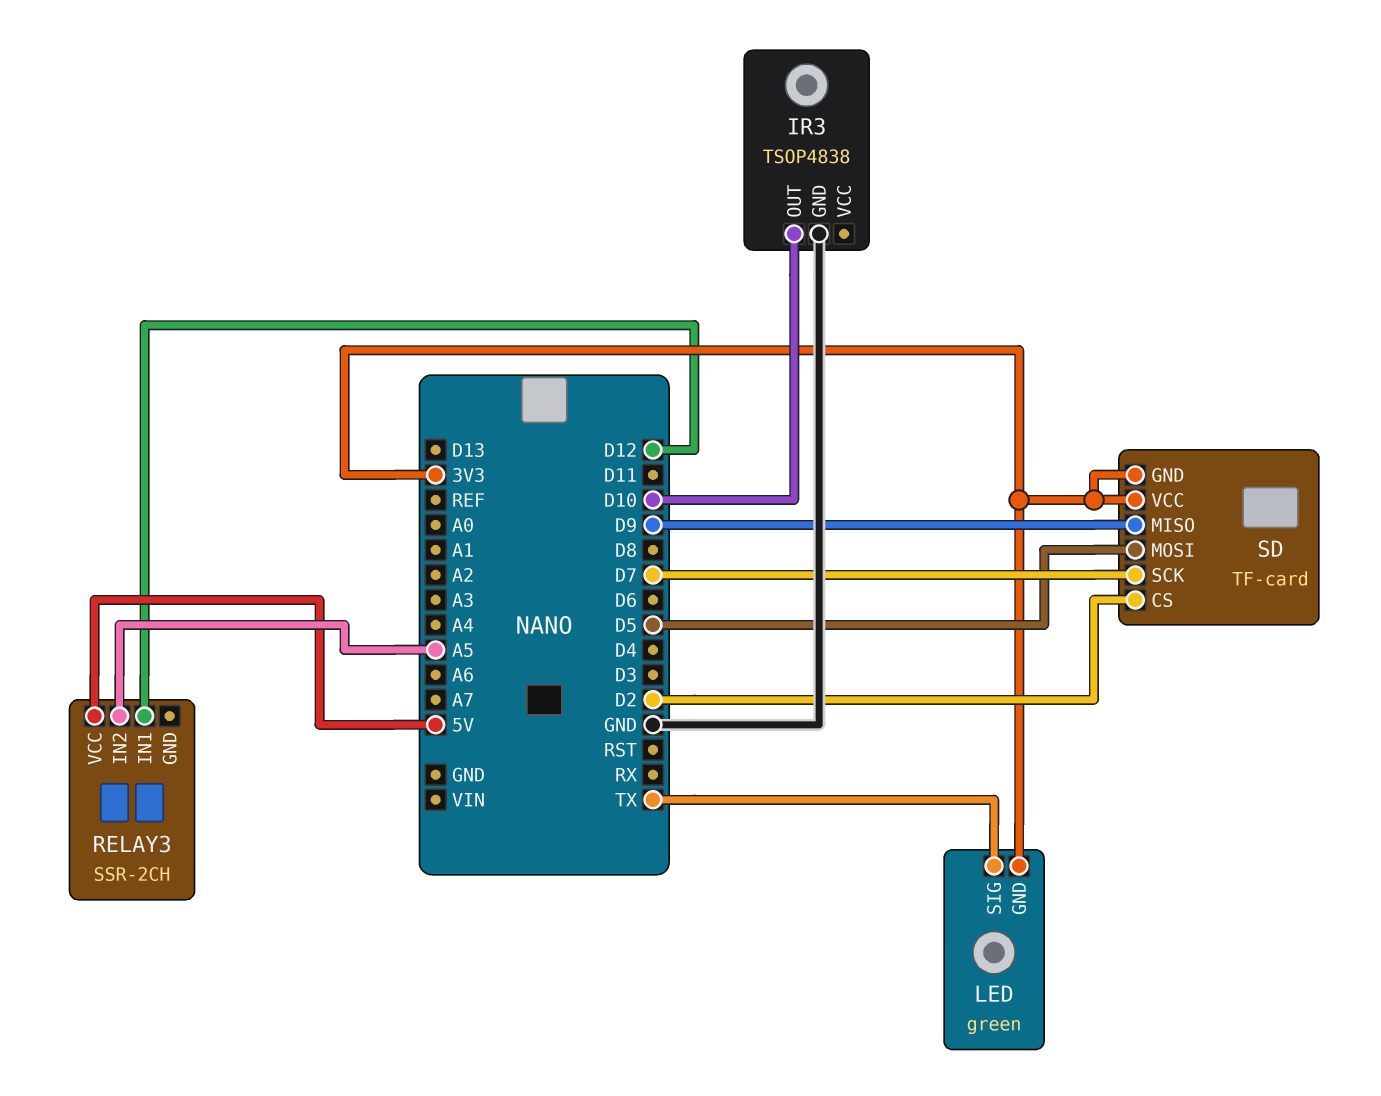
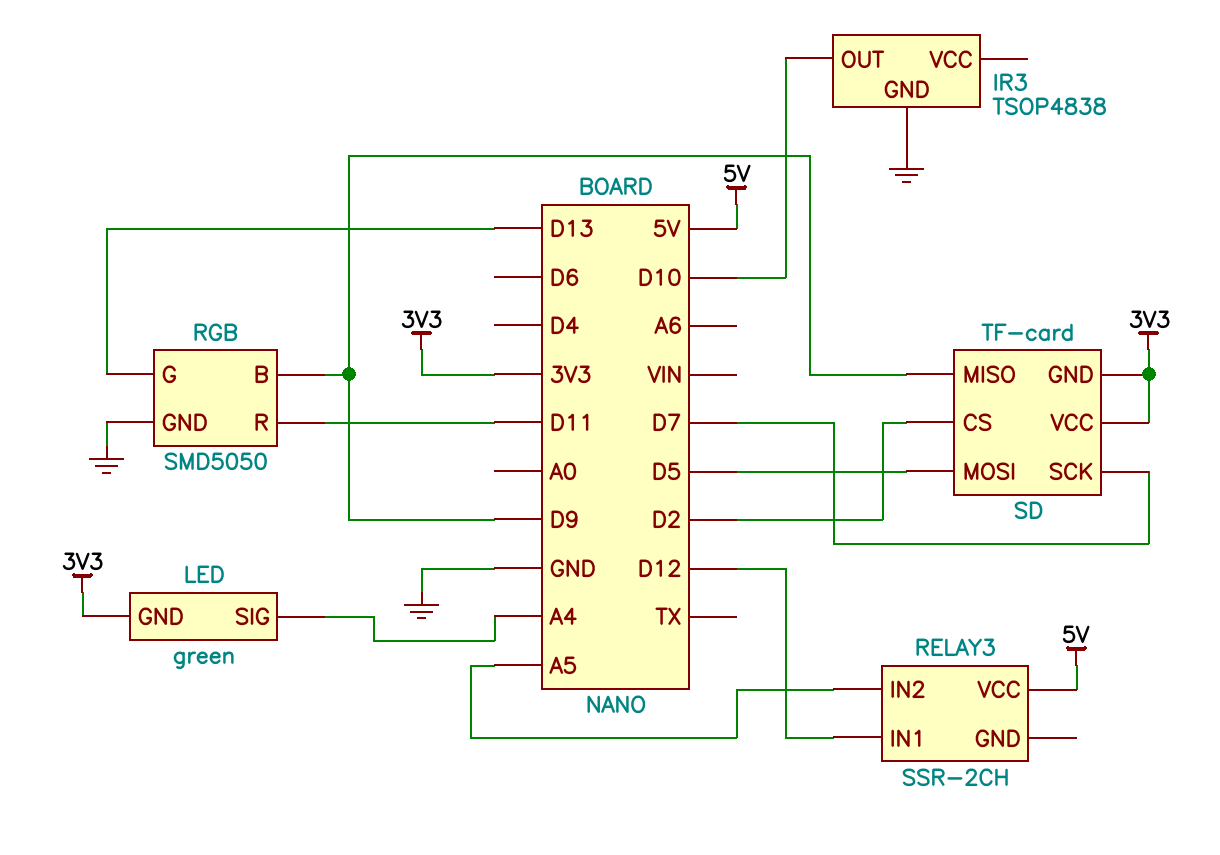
LED pin SIG: TX -> A4
RGB: none -> SMD5050
RGB pin B: none -> D9
RGB pin G: none -> D13
RGB pin GND: none -> GND
RGB pin R: none -> D11

